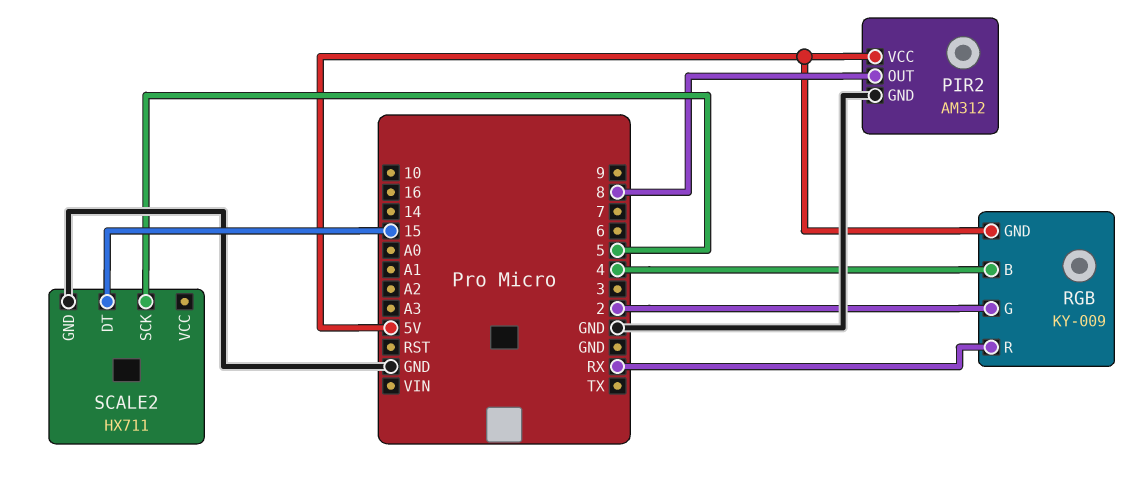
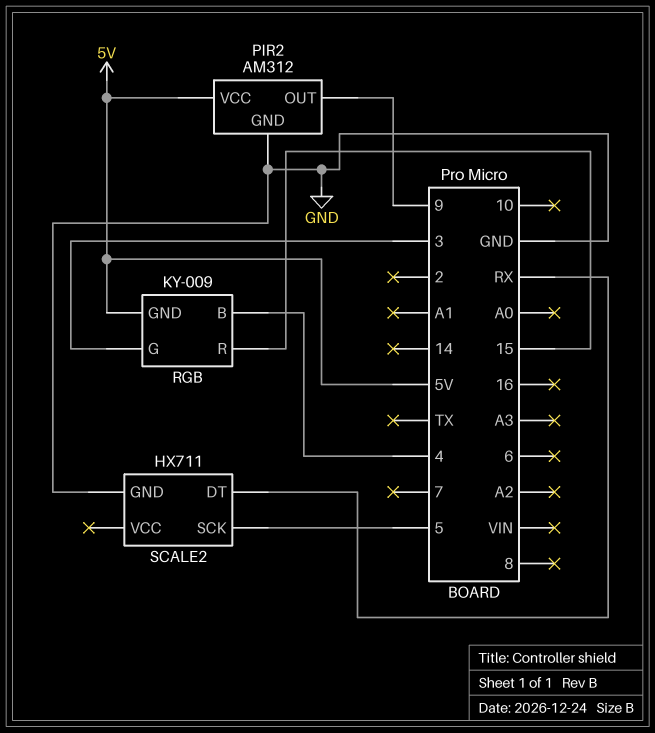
PIR2 pin OUT: 8 -> 9
RGB pin G: 2 -> 3
RGB pin R: RX -> 15
SCALE2 pin DT: 15 -> RX

